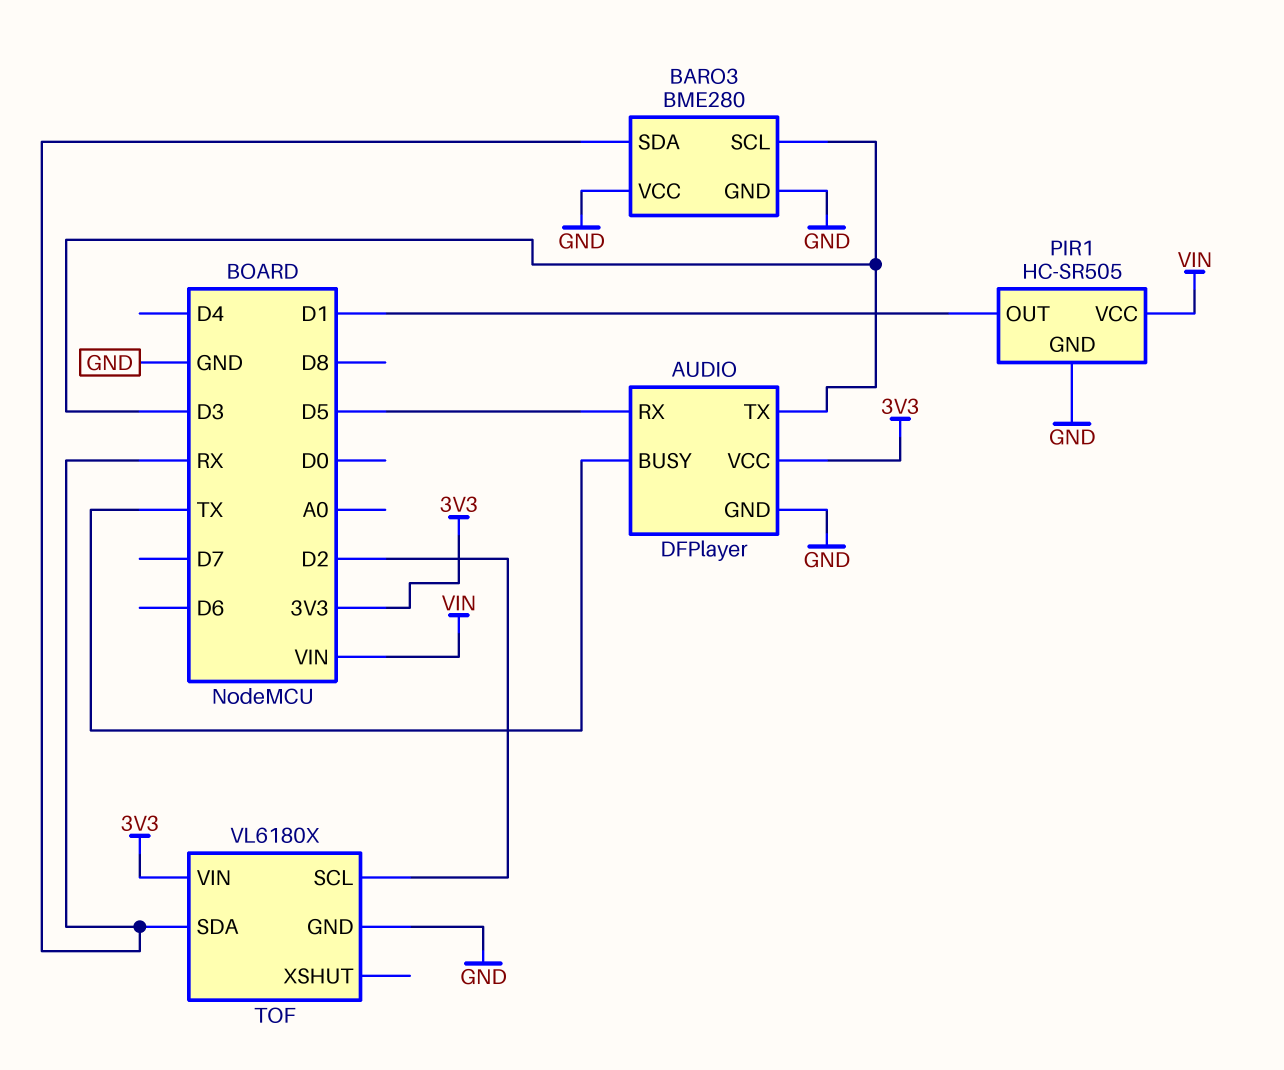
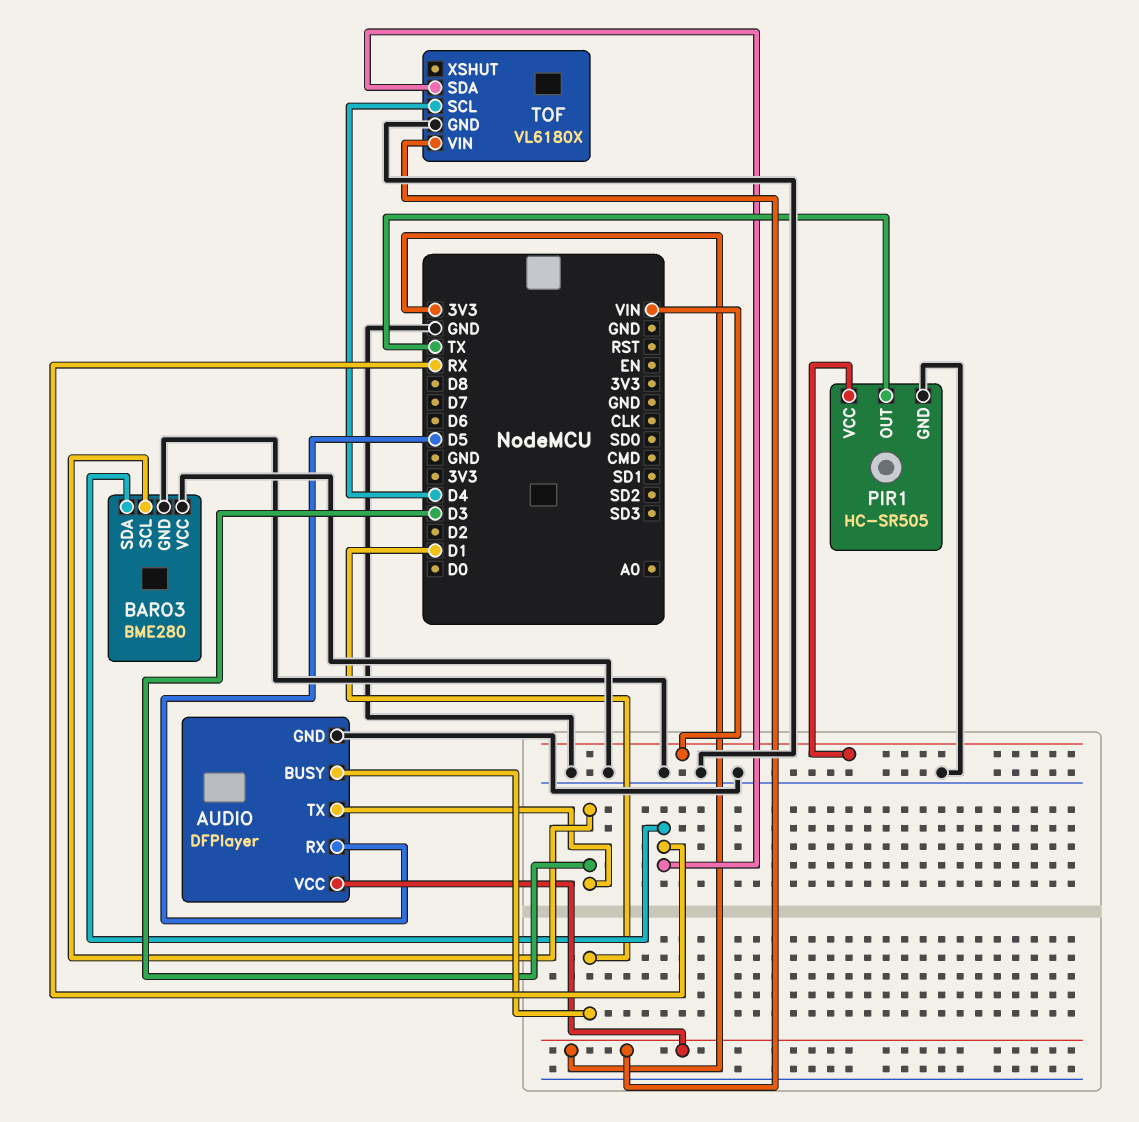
AUDIO pin BUSY: TX -> D1
PIR1 pin OUT: D1 -> TX
TOF pin SCL: D2 -> D4

